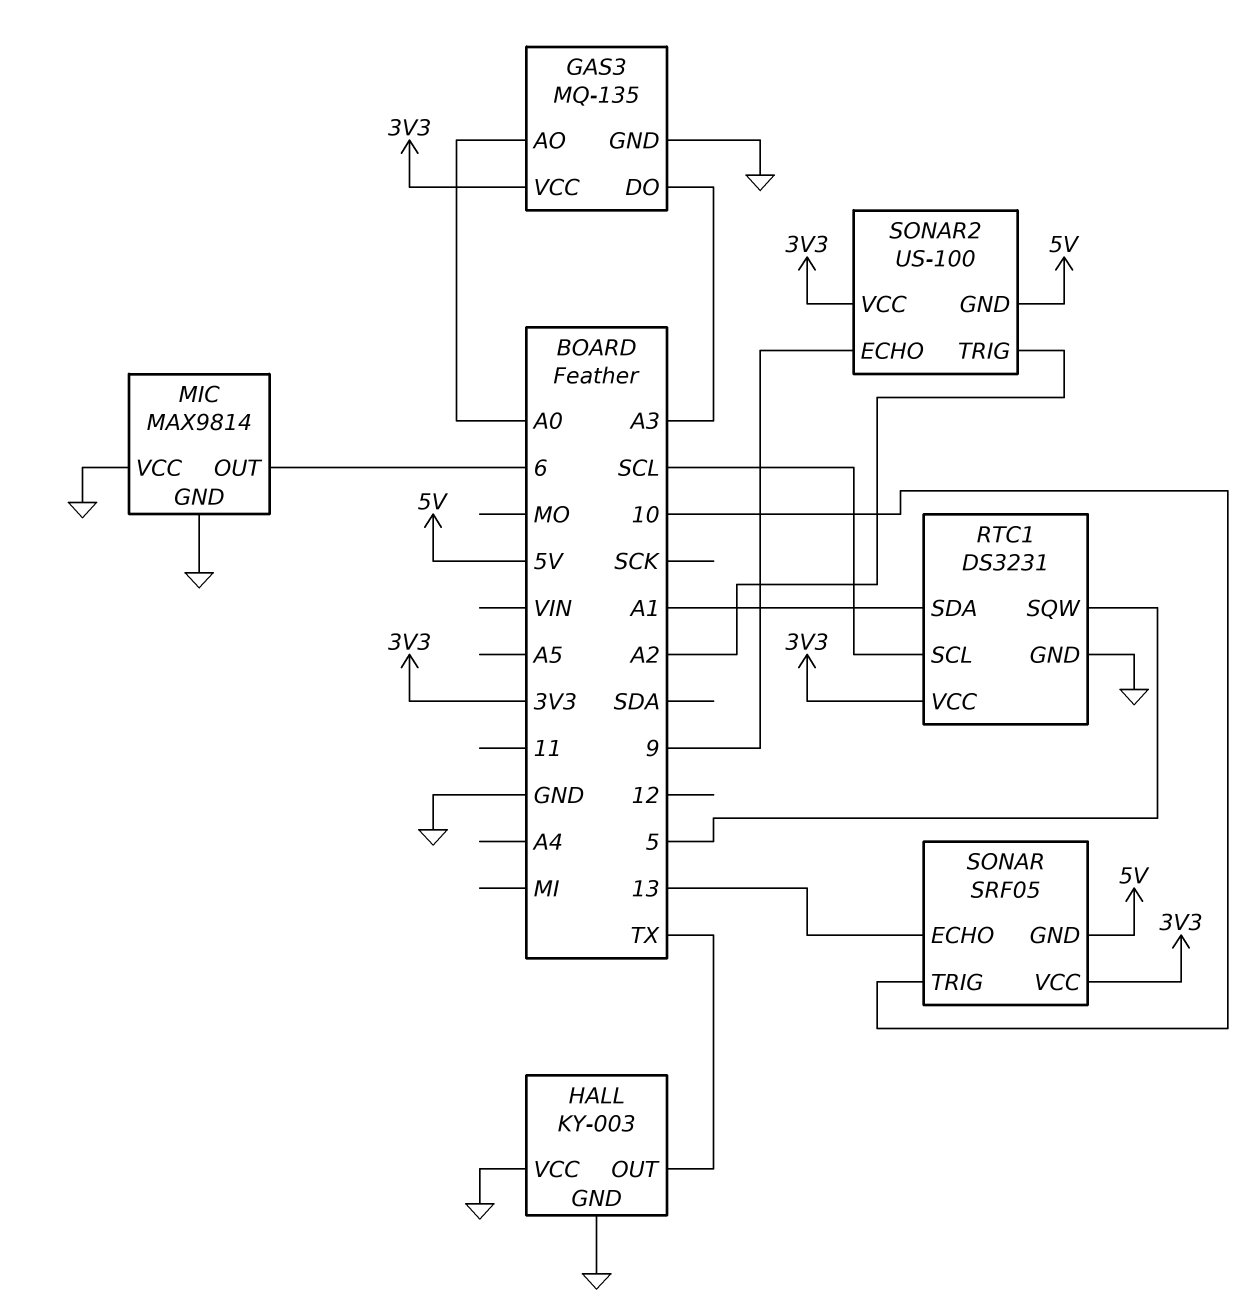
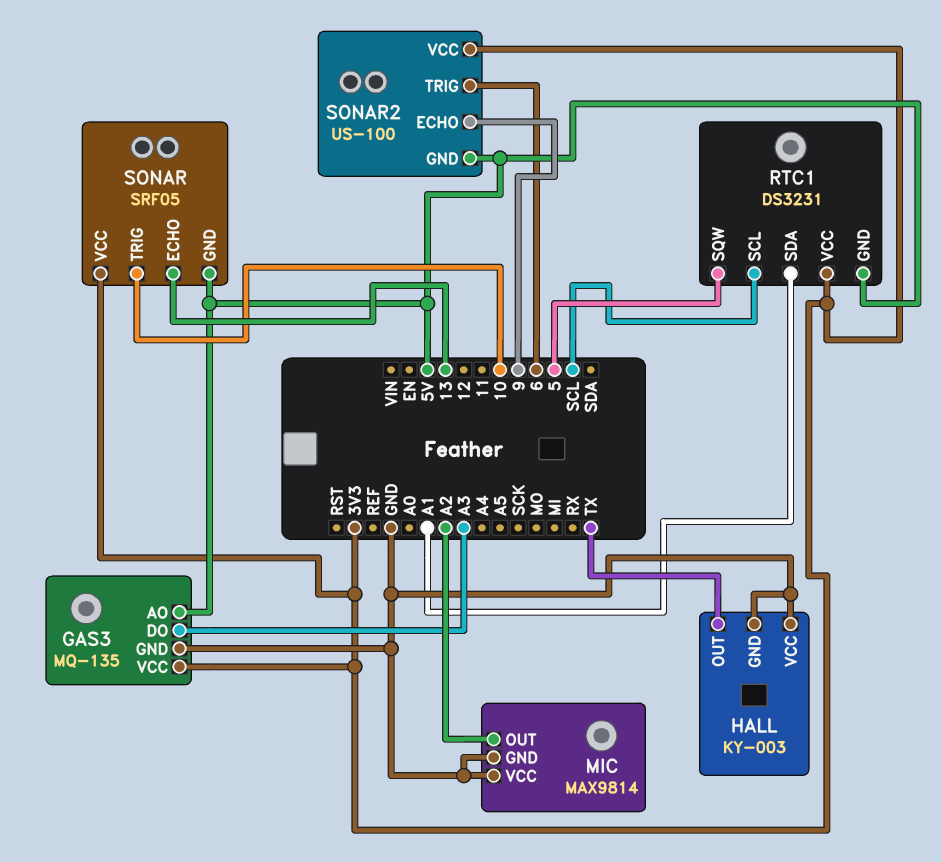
GAS3 pin AO: A0 -> 5V
MIC pin OUT: 6 -> A2
RTC1 pin GND: GND -> 5V
SONAR2 pin TRIG: A2 -> 6

